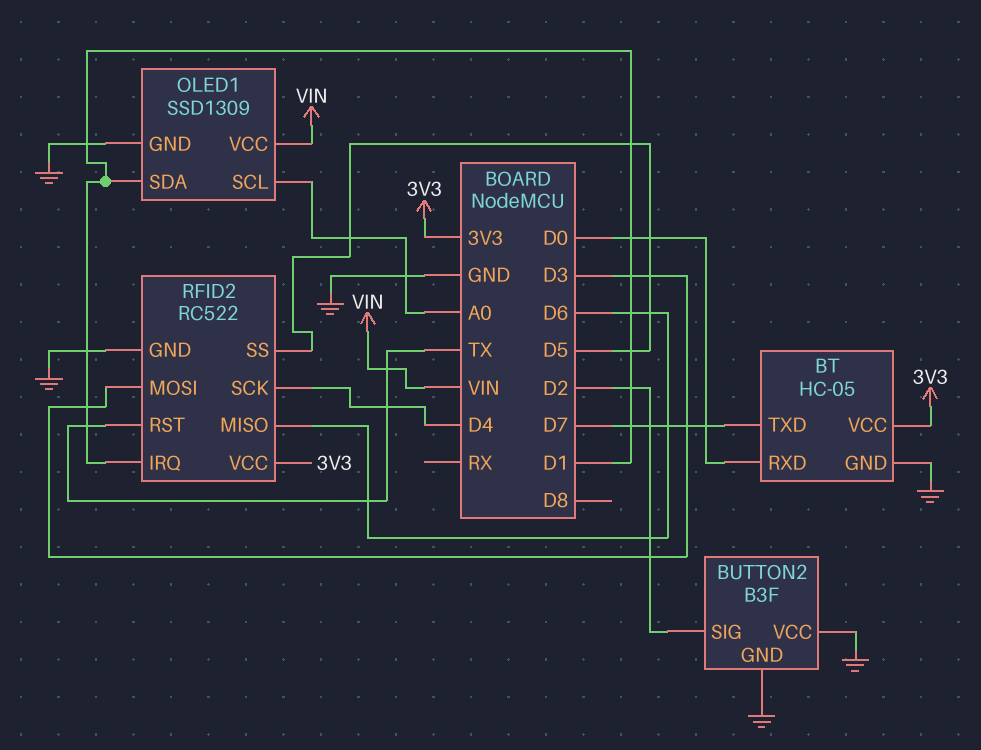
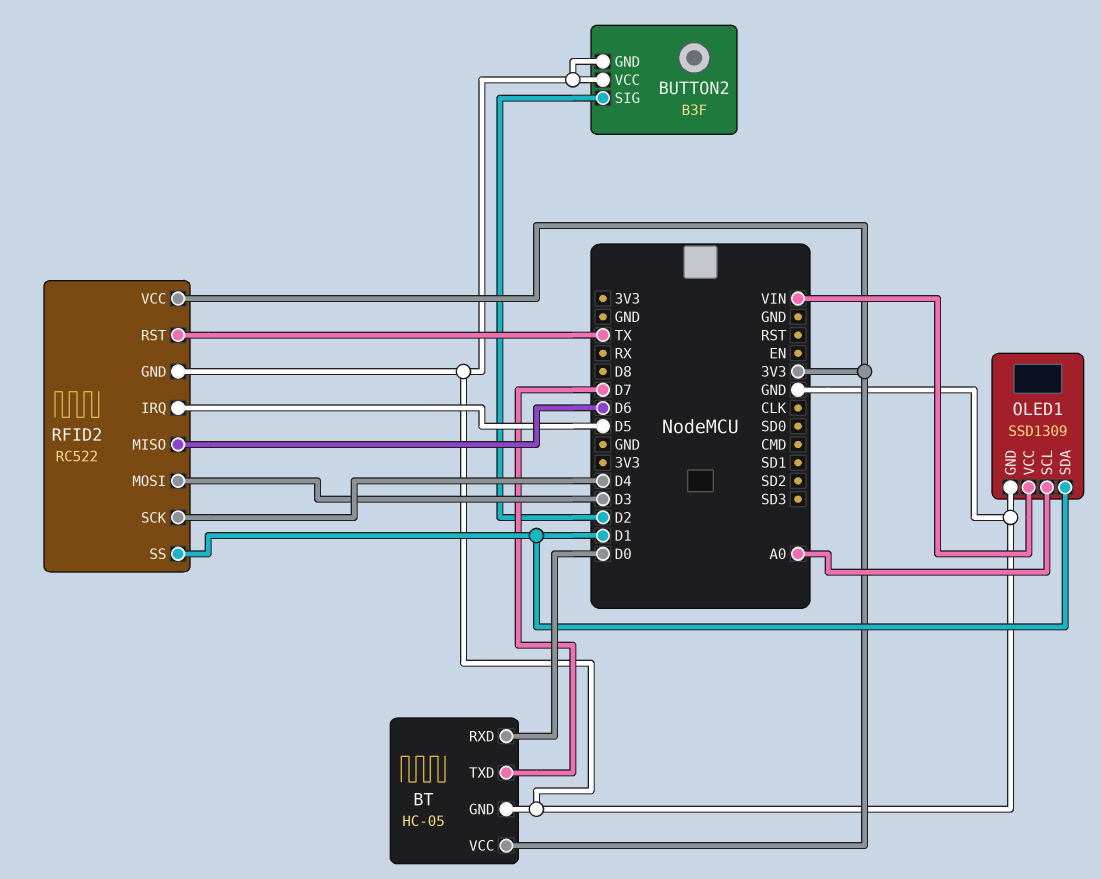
RFID2 pin IRQ: D1 -> D5
RFID2 pin SS: D5 -> D1

